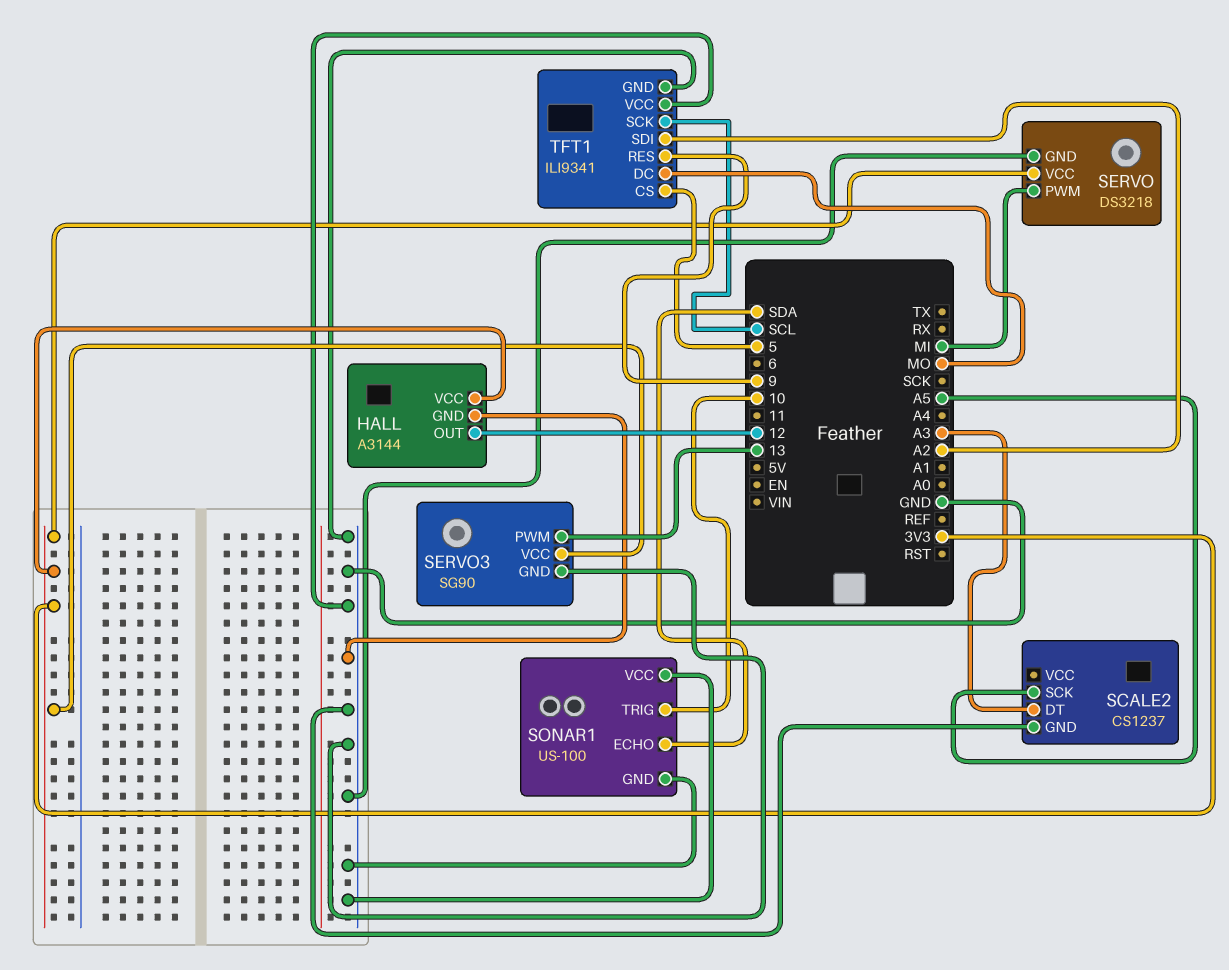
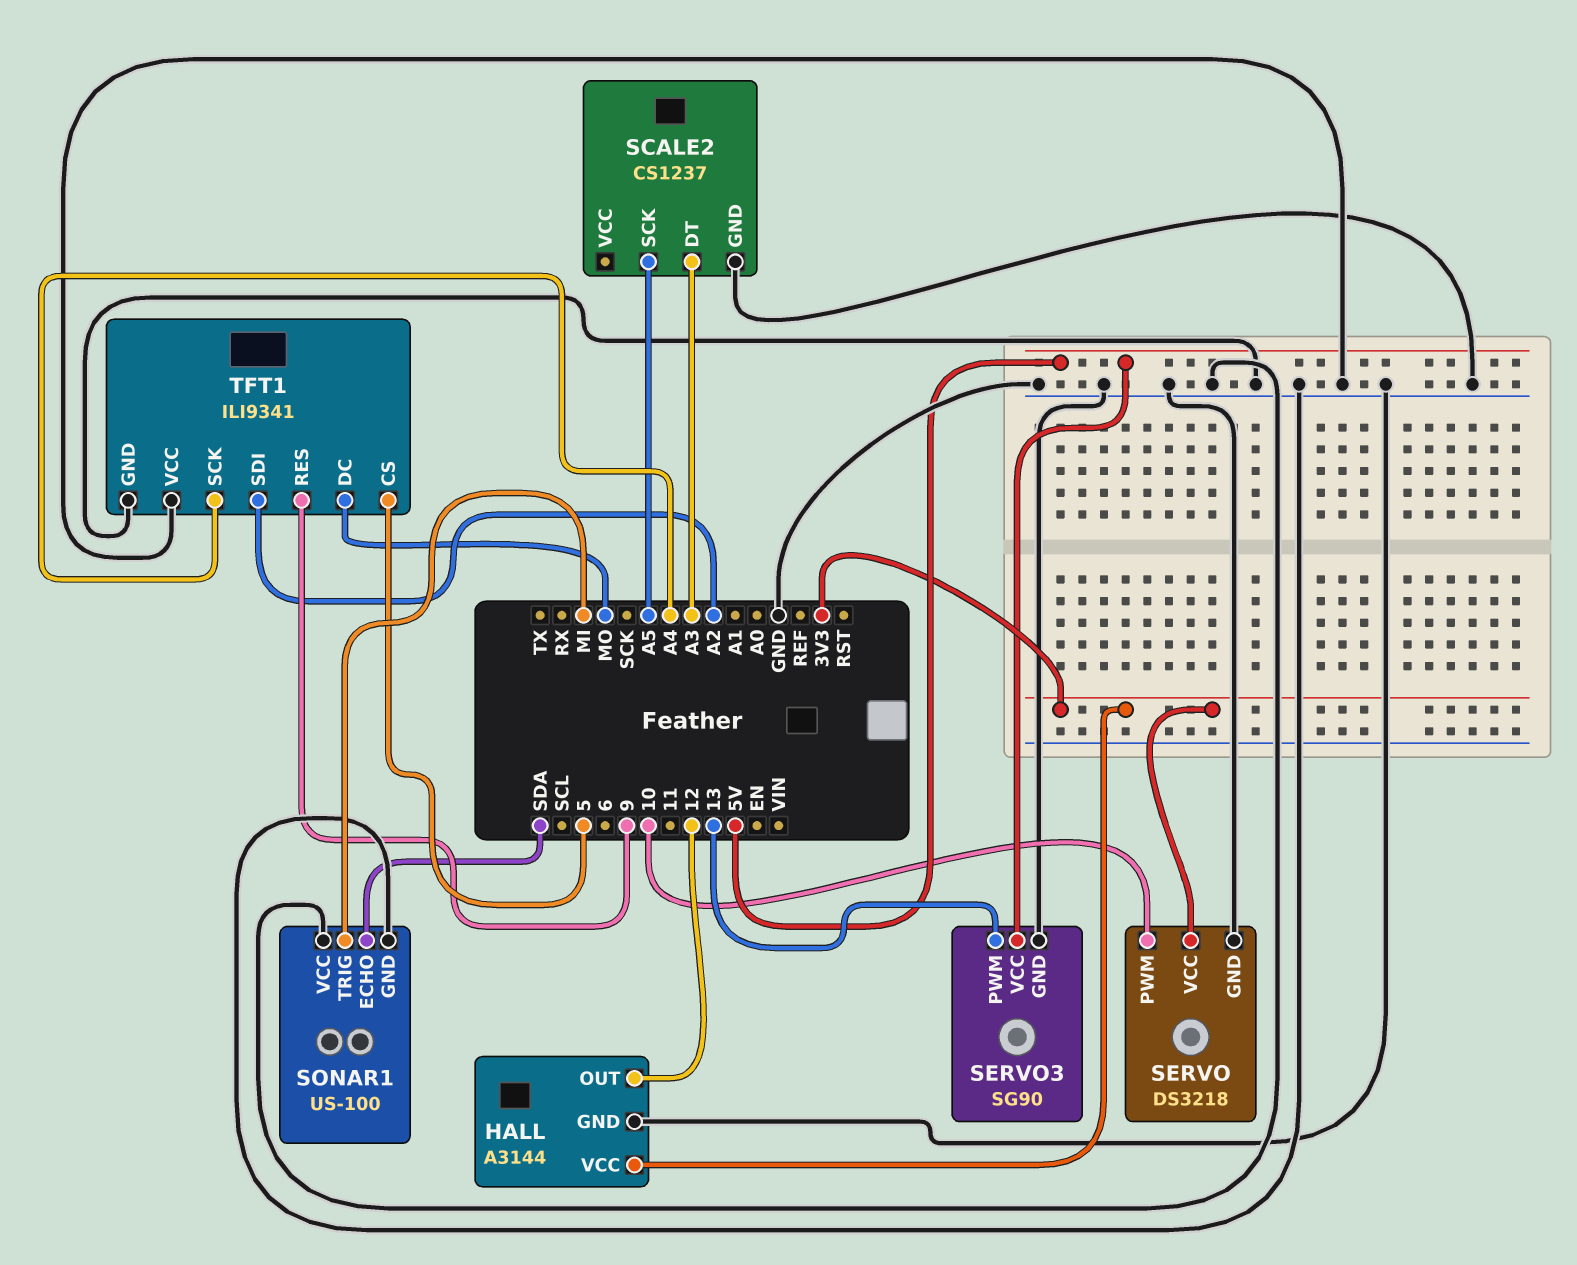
SERVO pin PWM: MI -> 10
SERVO3 pin VCC: 3V3 -> 5V
SONAR1 pin TRIG: 10 -> MI
TFT1 pin SCK: SCL -> A4

